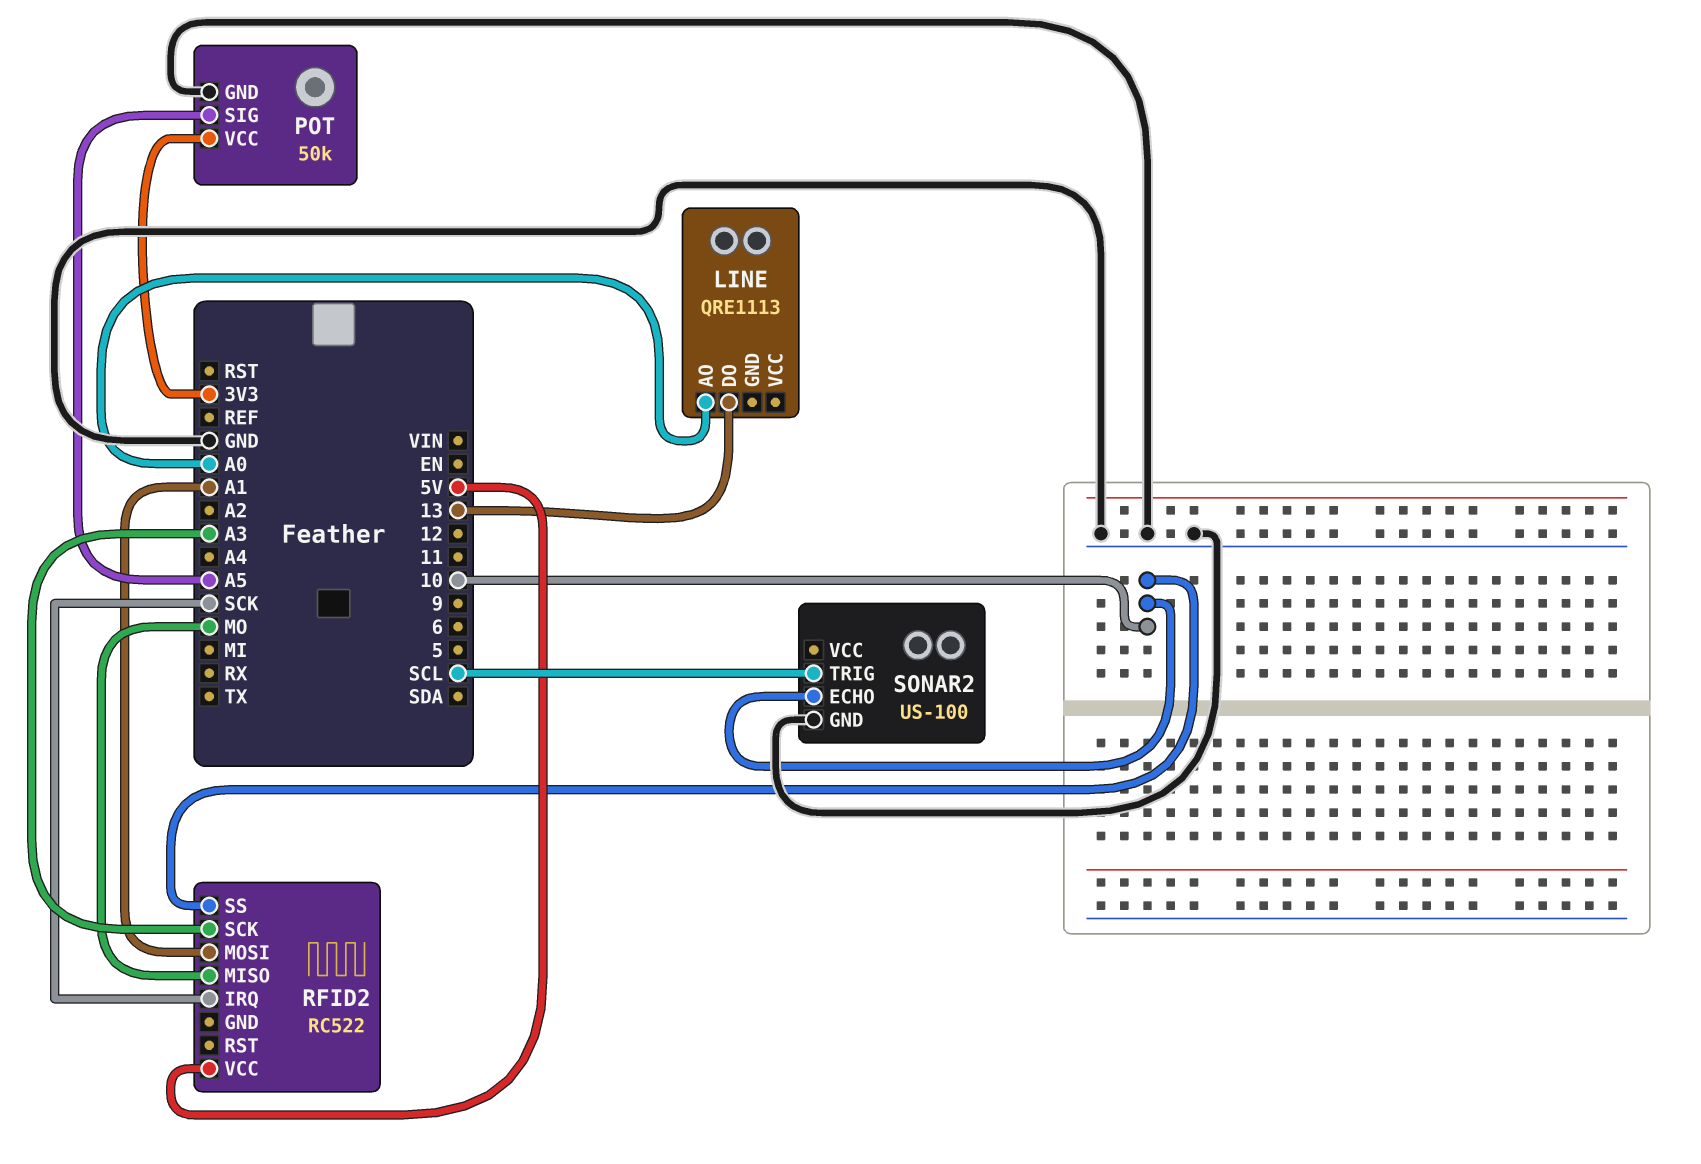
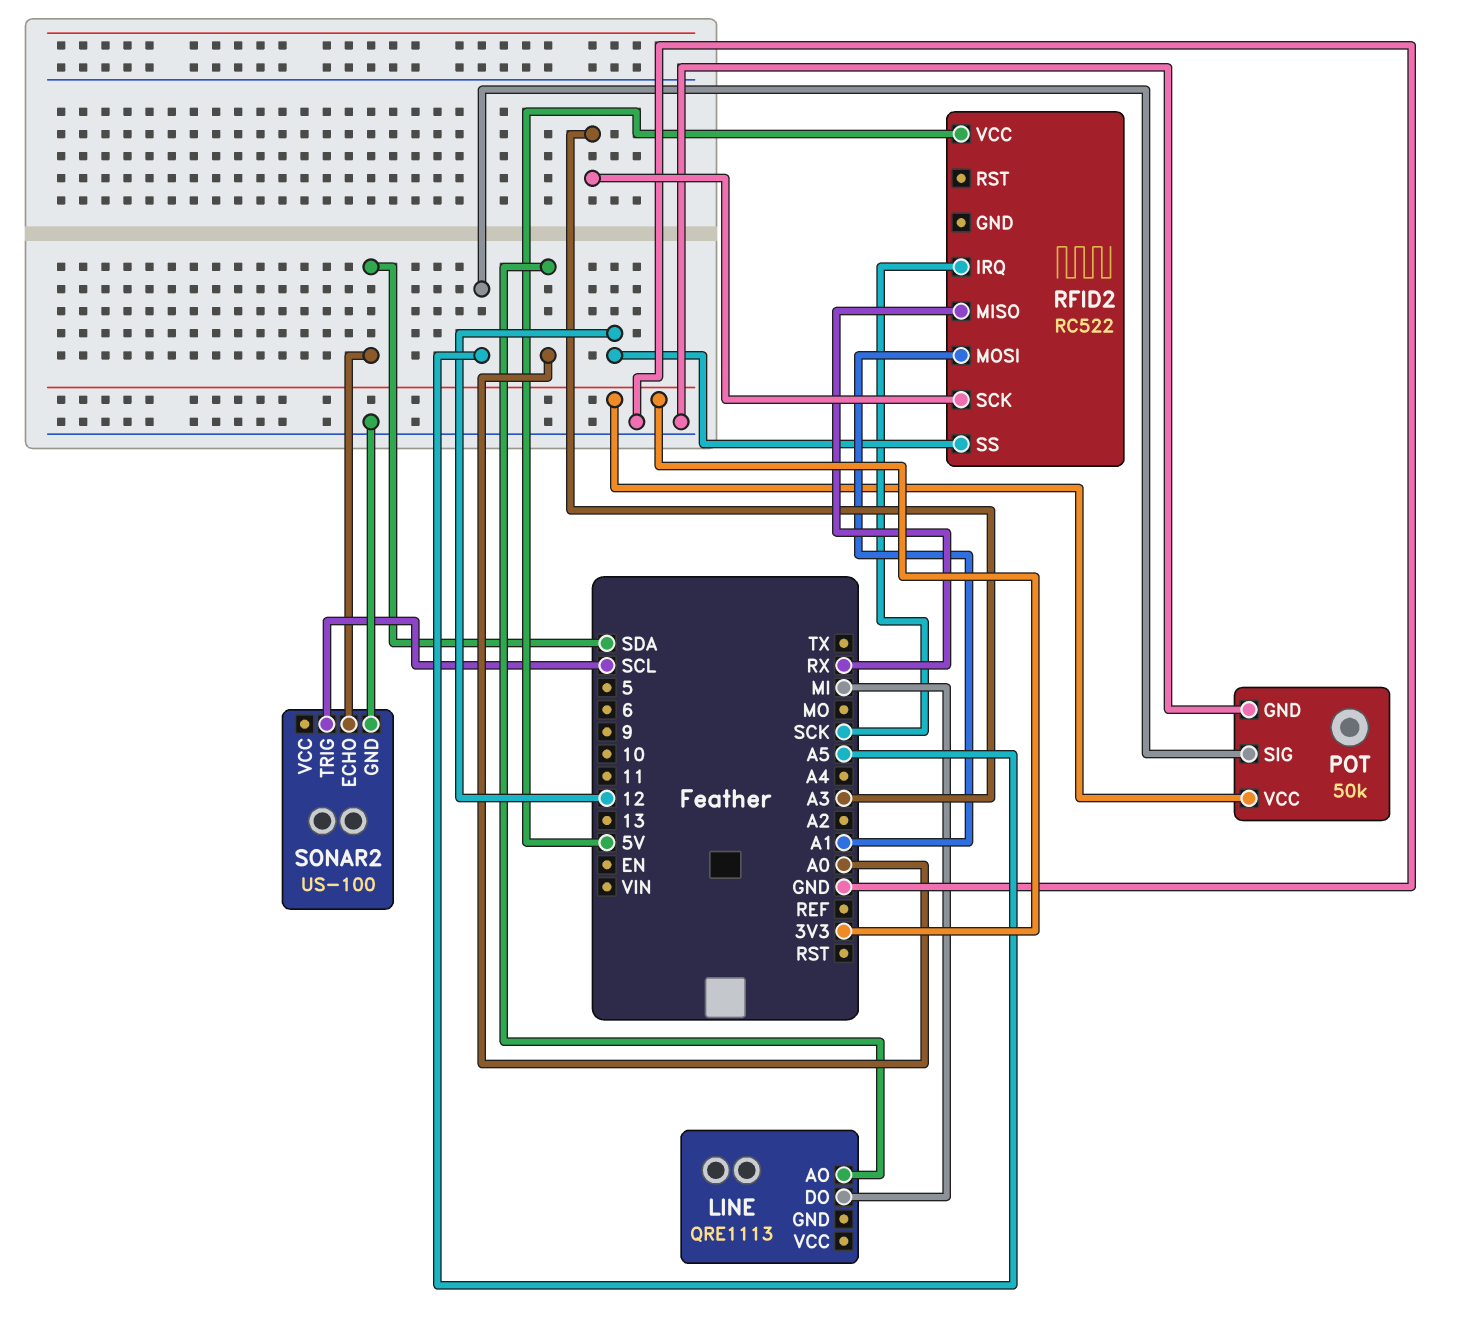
LINE pin DO: 13 -> MI
RFID2 pin MISO: MO -> RX
RFID2 pin SS: 10 -> 12
SONAR2 pin ECHO: 10 -> SDA

